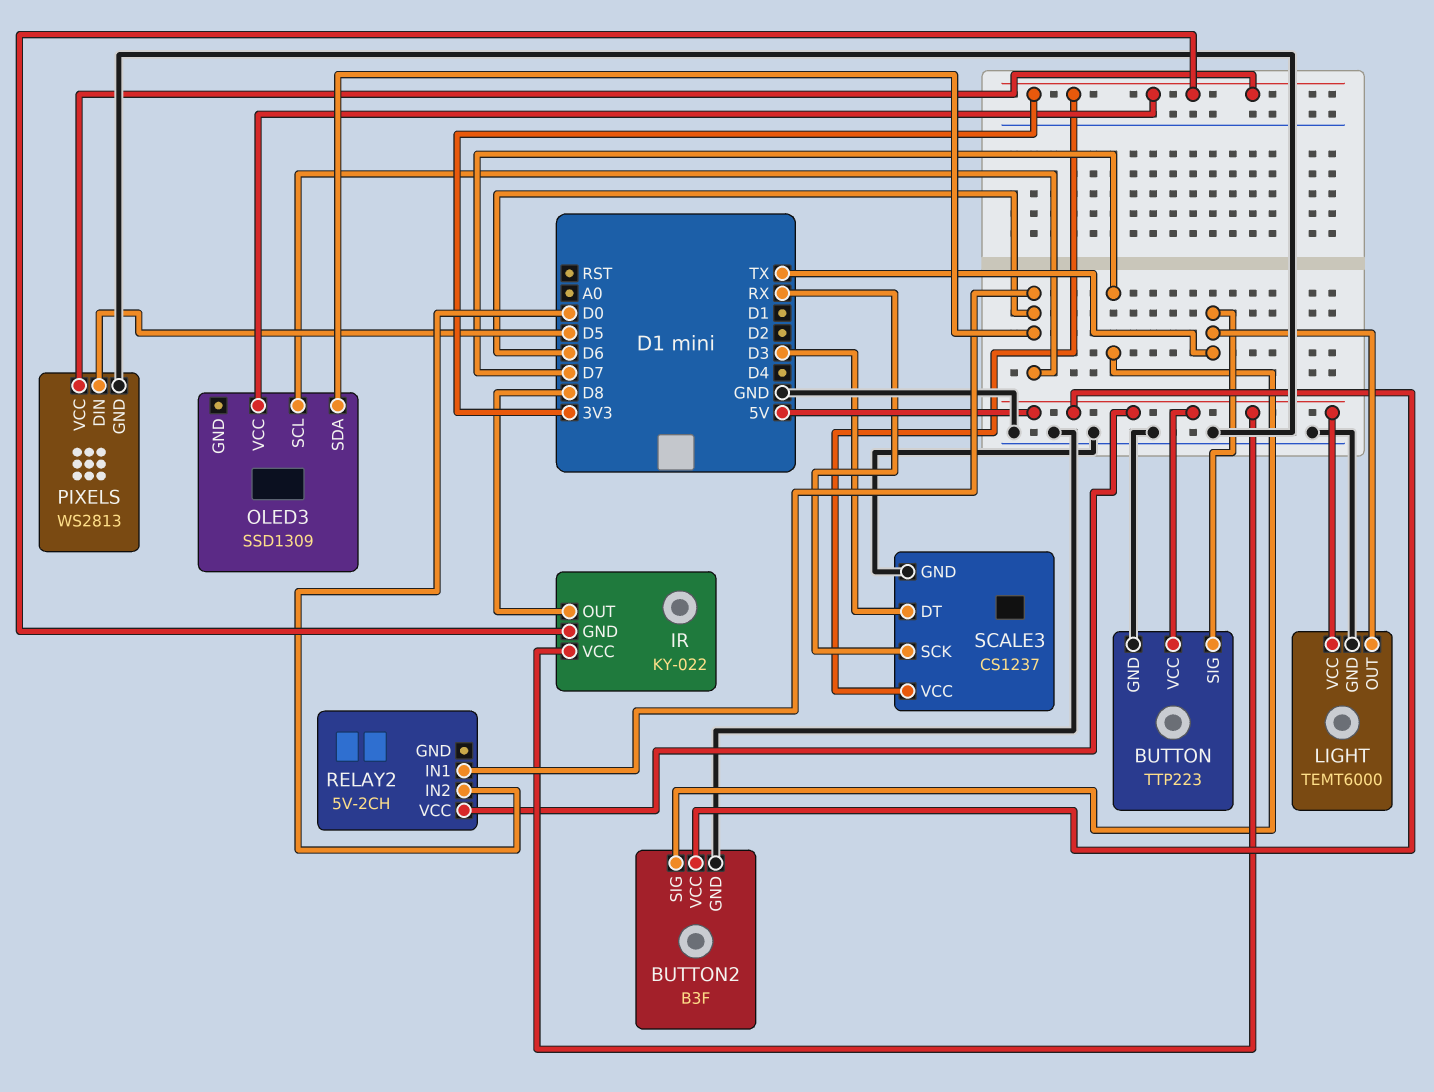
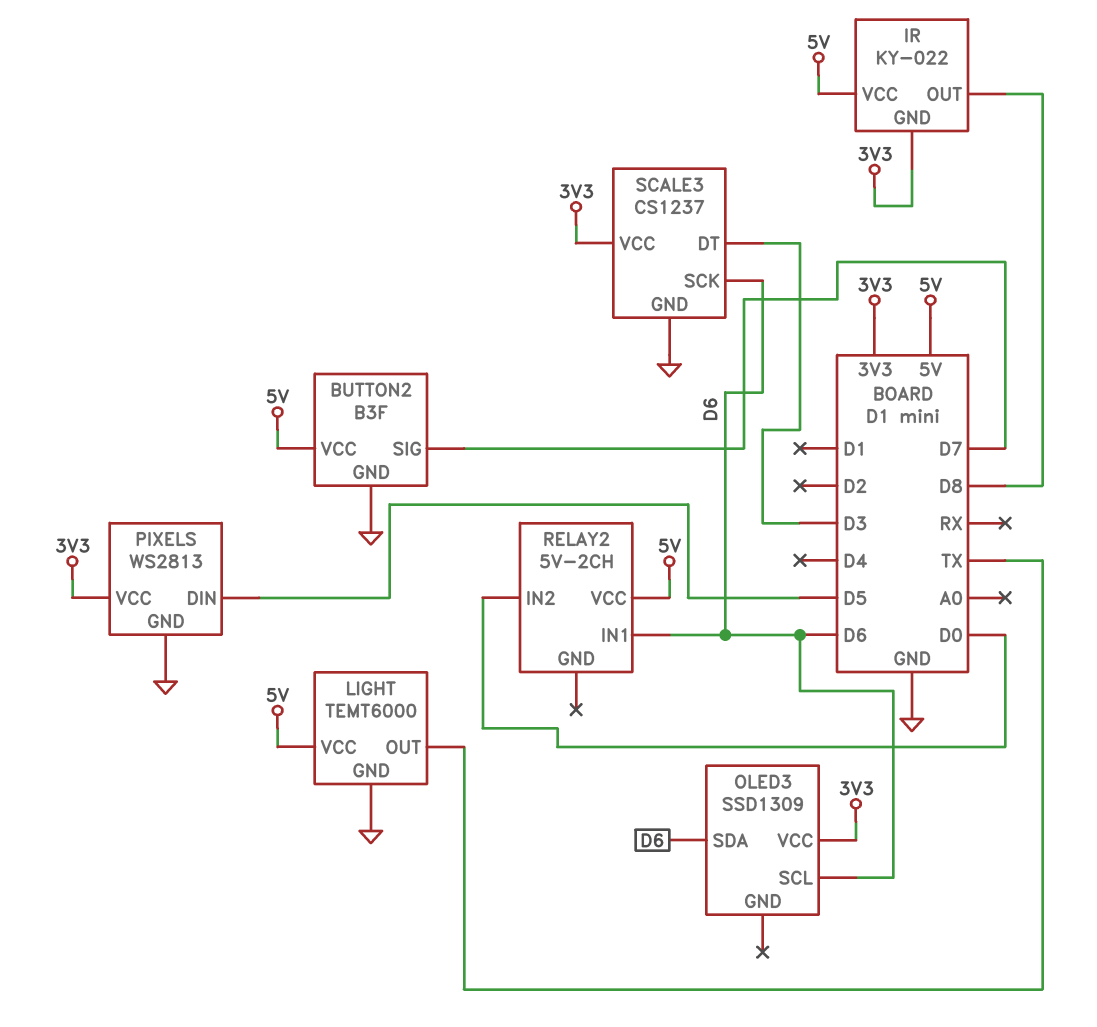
BUTTON: TTP223 -> none
BUTTON pin GND: GND -> none
BUTTON pin SIG: TX -> none
BUTTON pin VCC: 5V -> none
SCALE3 pin SCK: RX -> D6

